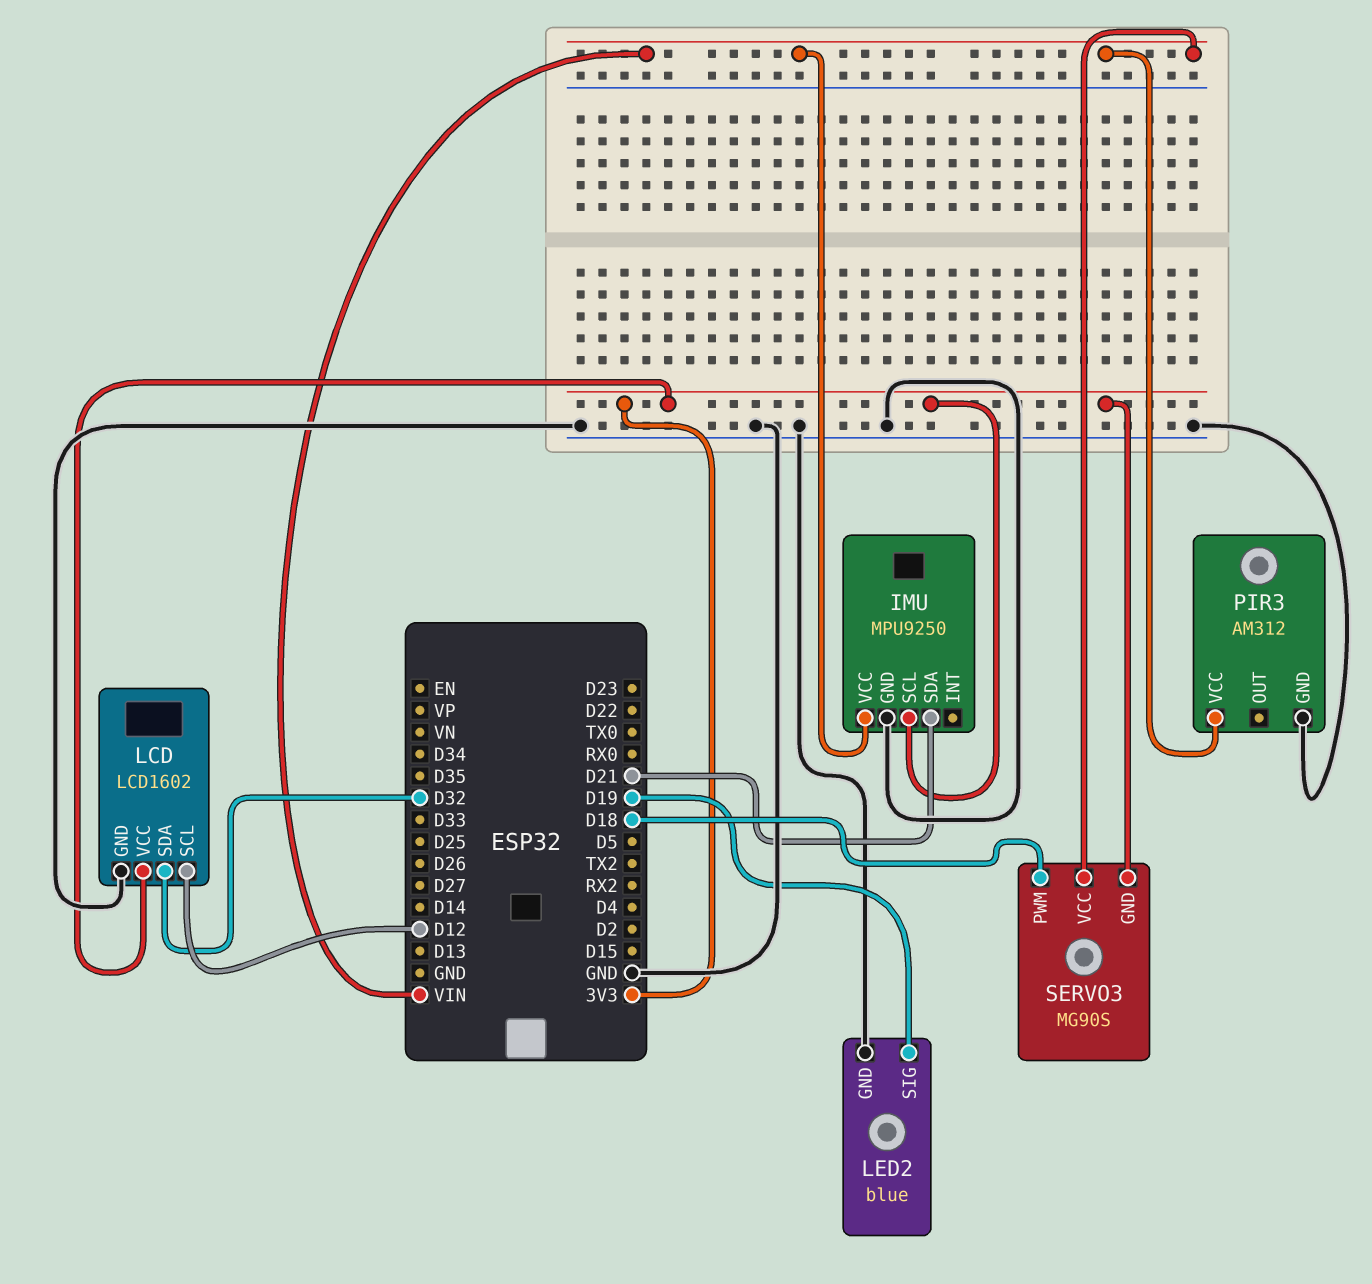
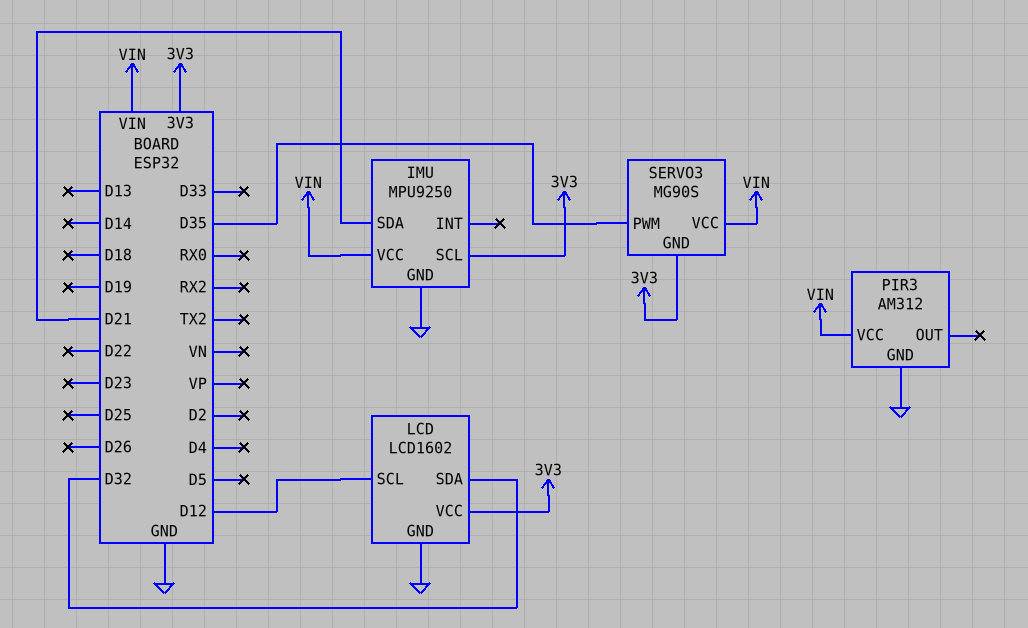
LED2: blue -> none
LED2 pin GND: GND -> none
LED2 pin SIG: D19 -> none
SERVO3 pin PWM: D18 -> D35

